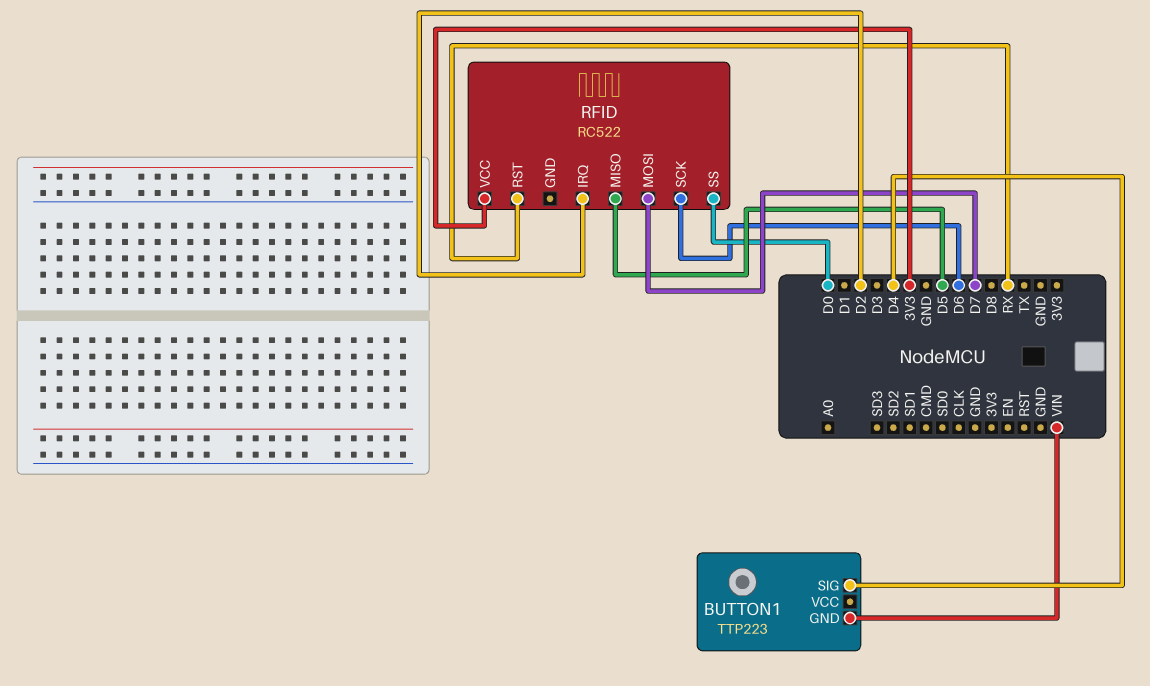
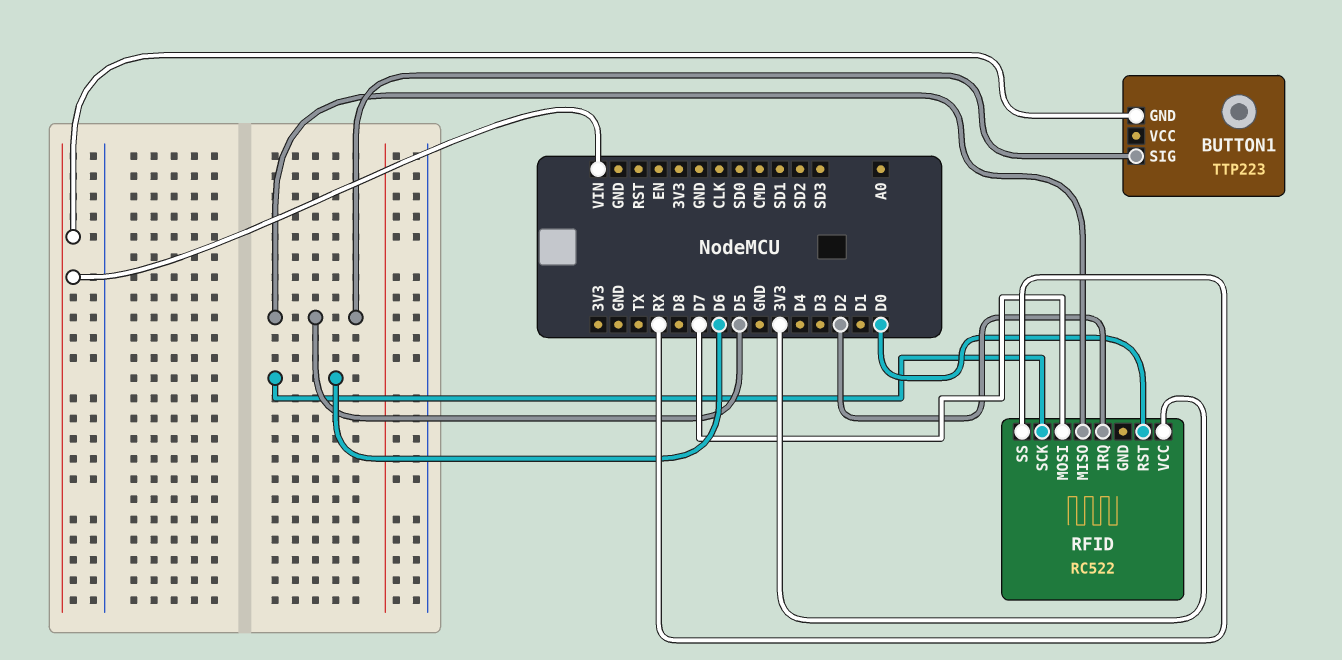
BUTTON1 pin SIG: D4 -> D5
RFID pin RST: RX -> D0
RFID pin SS: D0 -> RX

